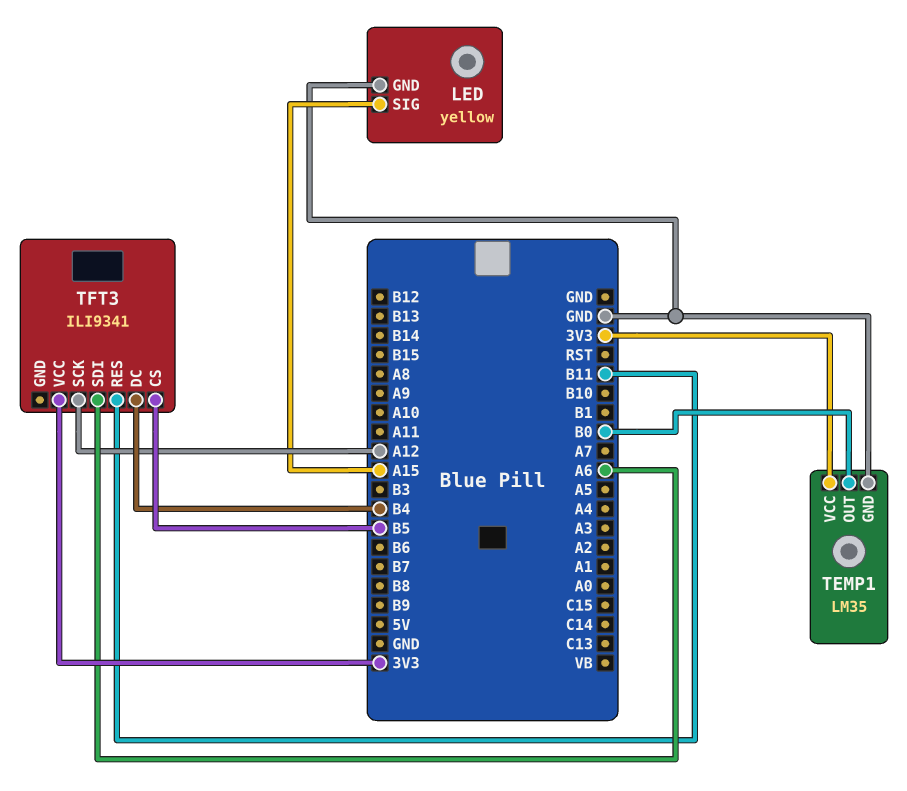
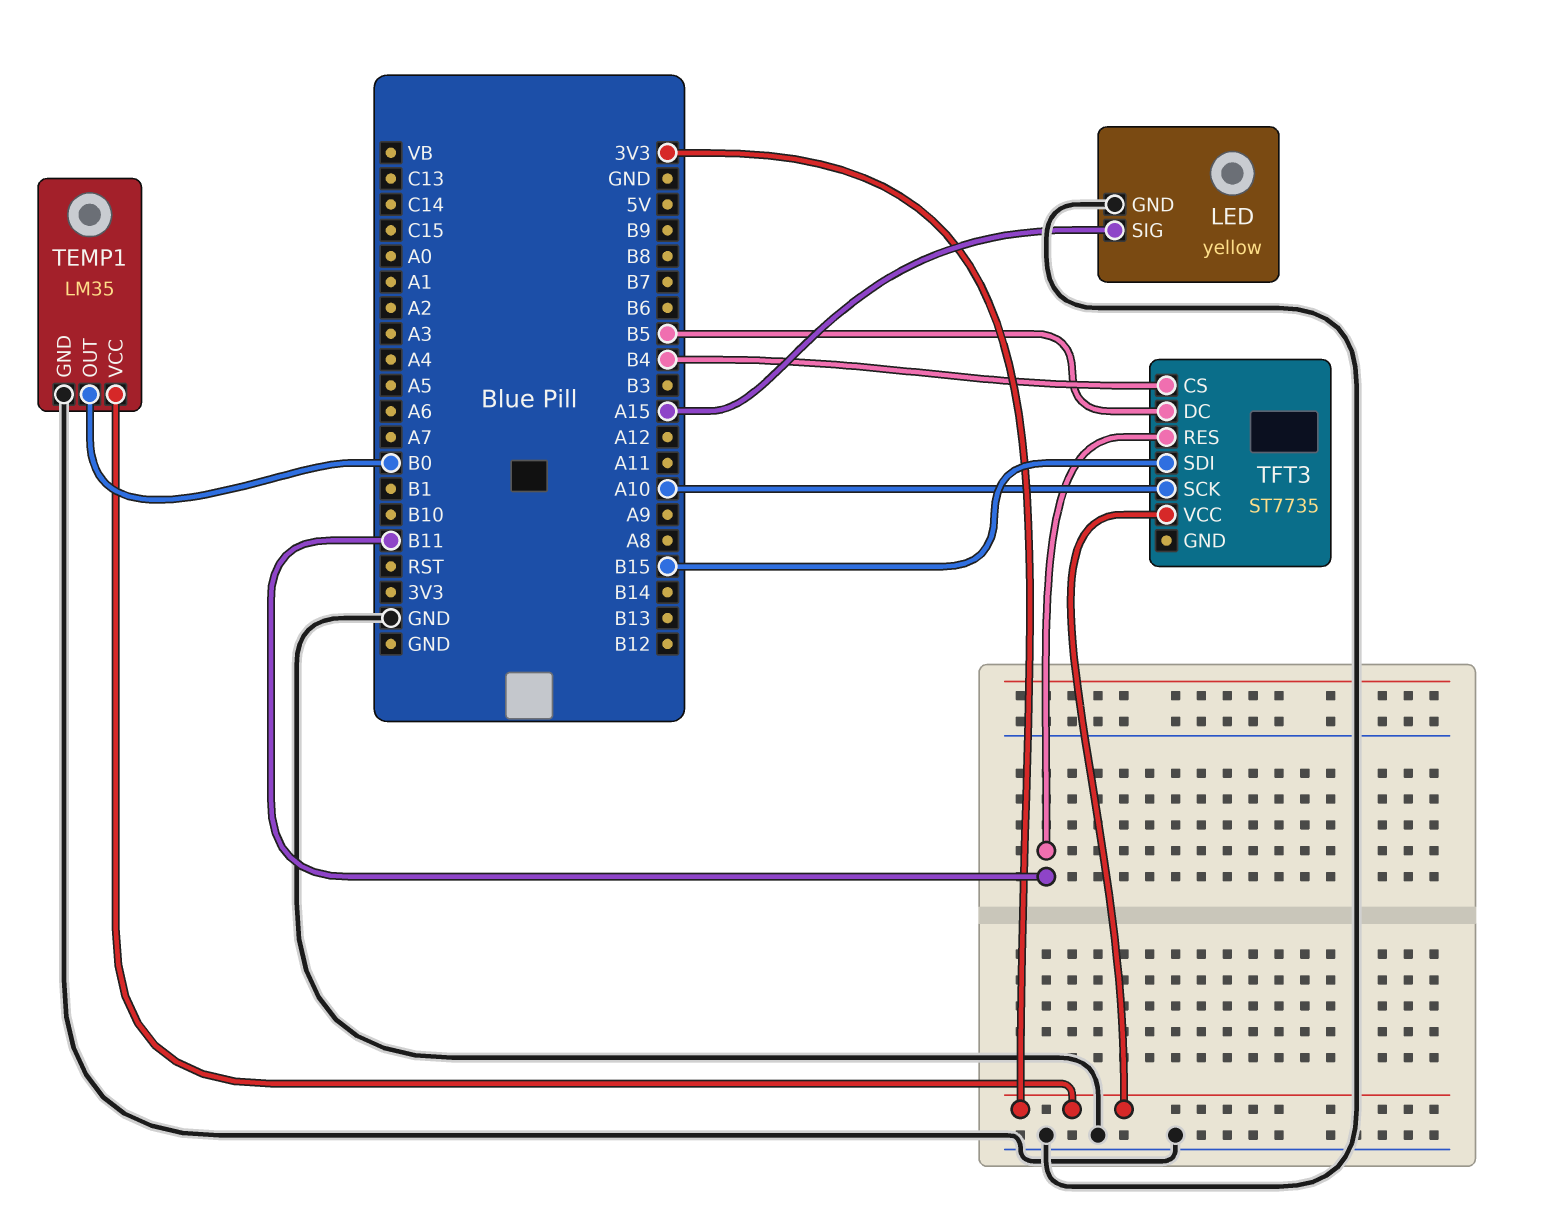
TFT3: ILI9341 -> ST7735
TFT3 pin CS: B5 -> B4
TFT3 pin DC: B4 -> B5
TFT3 pin SCK: A12 -> A10
TFT3 pin SDI: A6 -> B15

